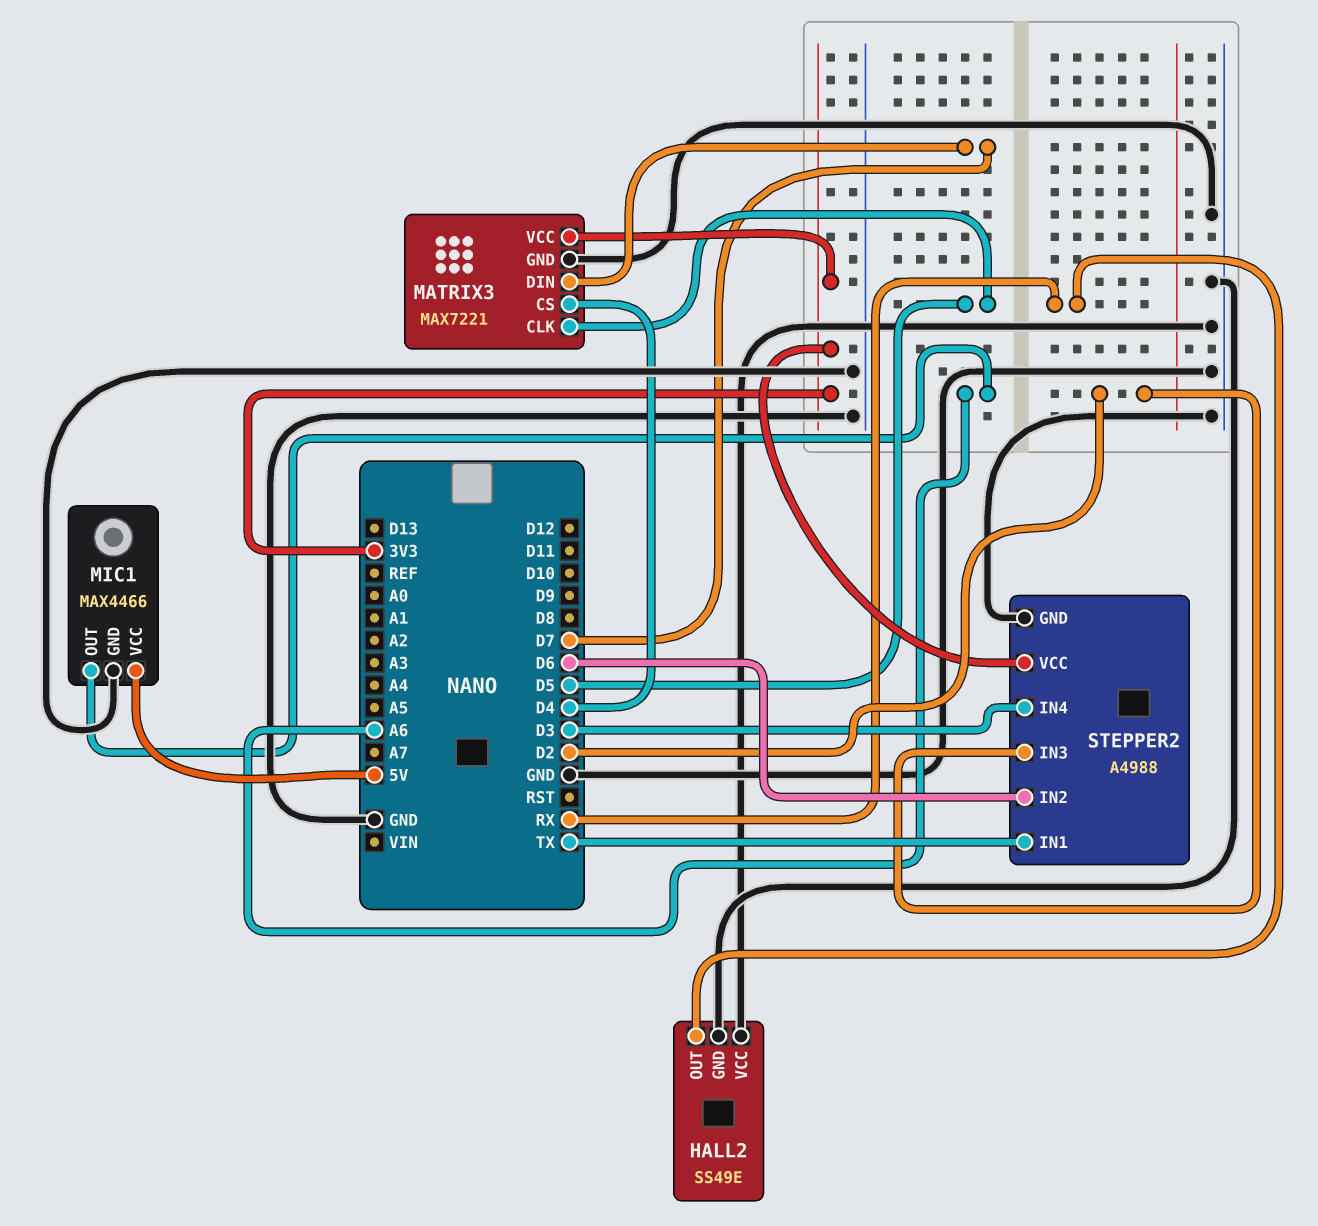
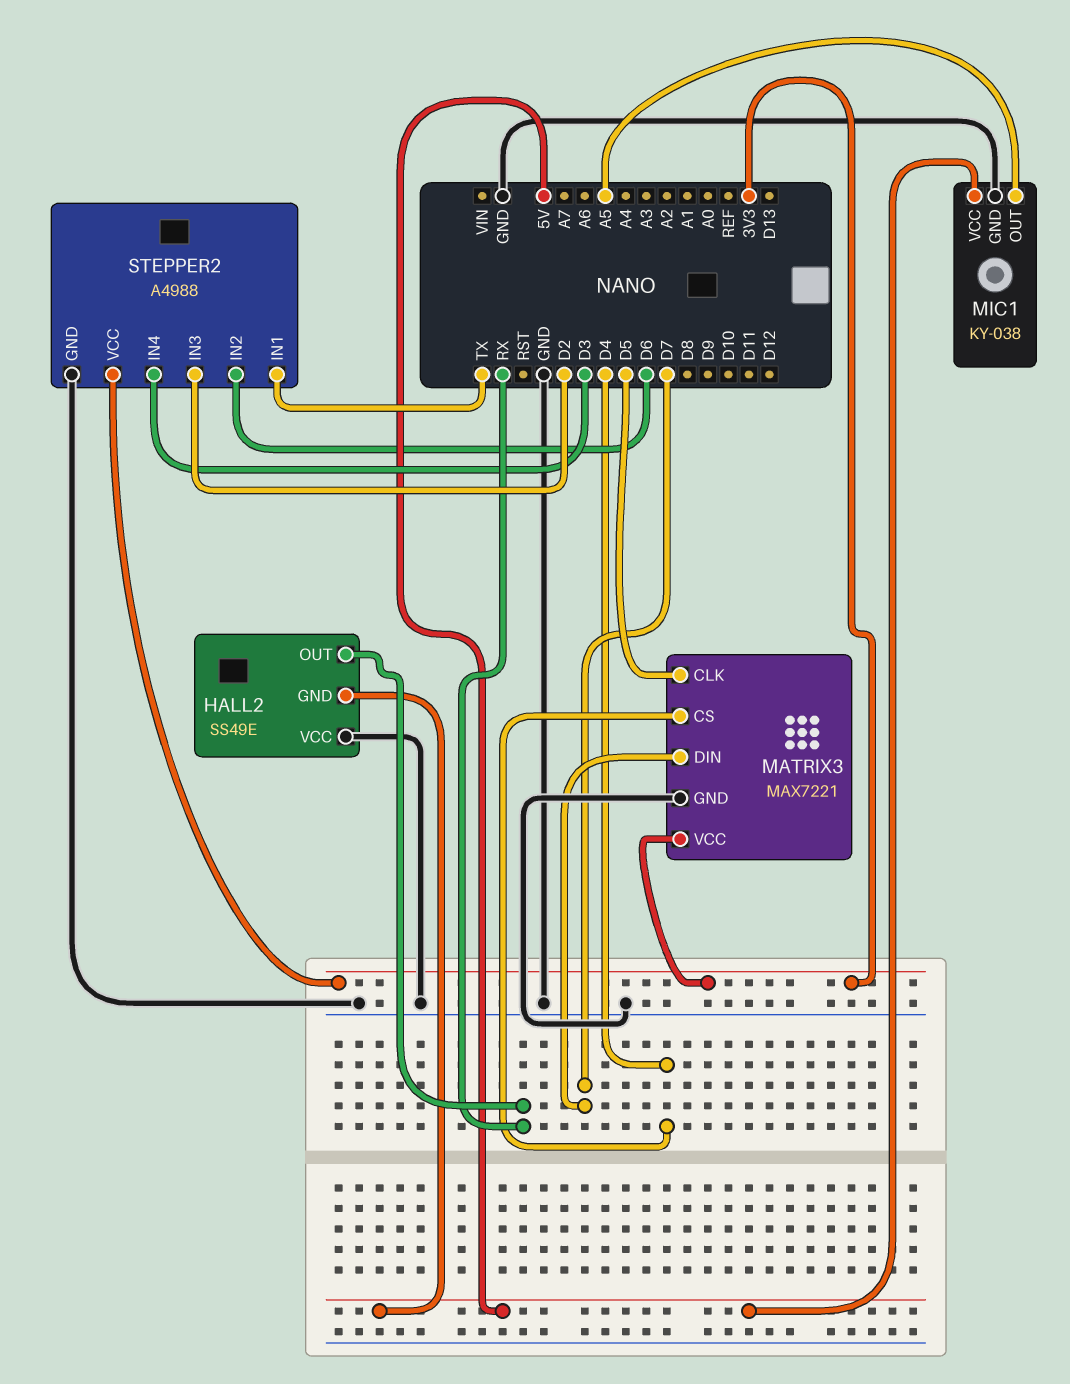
HALL2 pin GND: GND -> 5V
MIC1: MAX4466 -> KY-038
MIC1 pin OUT: A6 -> A5

